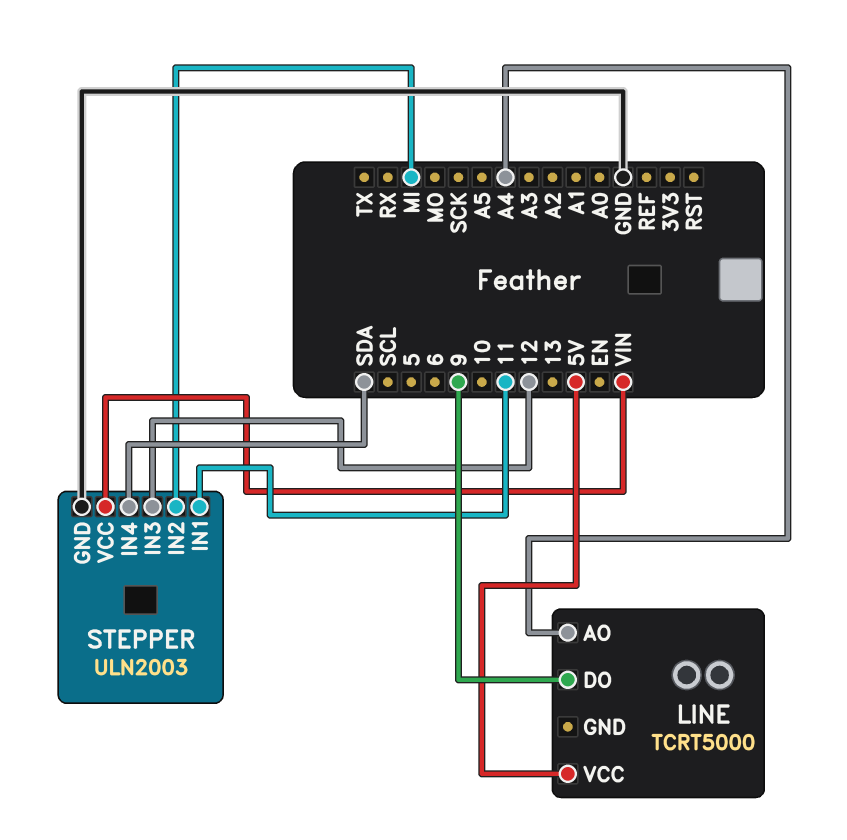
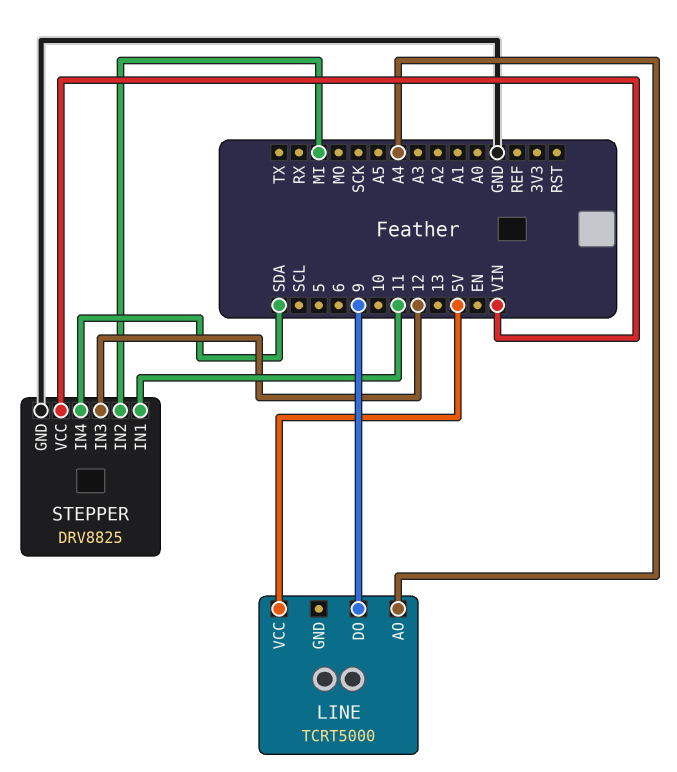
STEPPER: ULN2003 -> DRV8825

